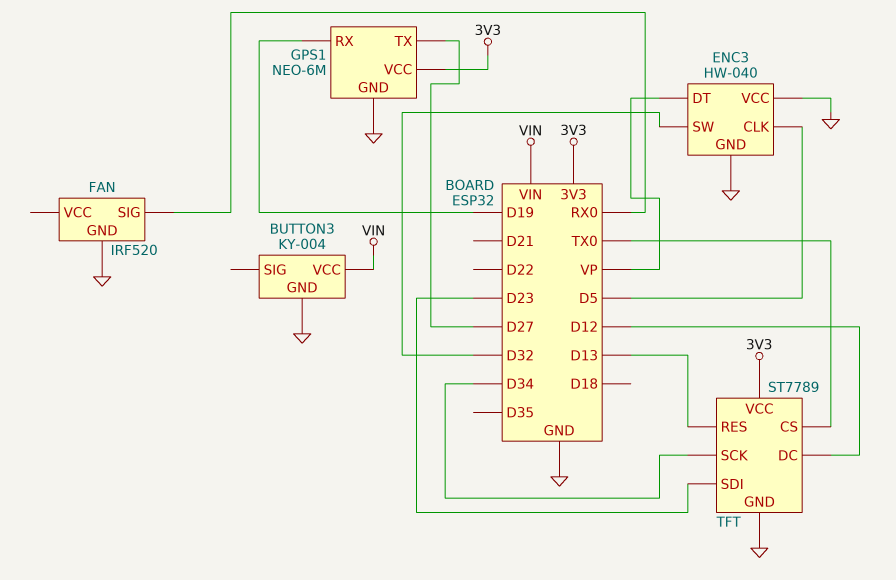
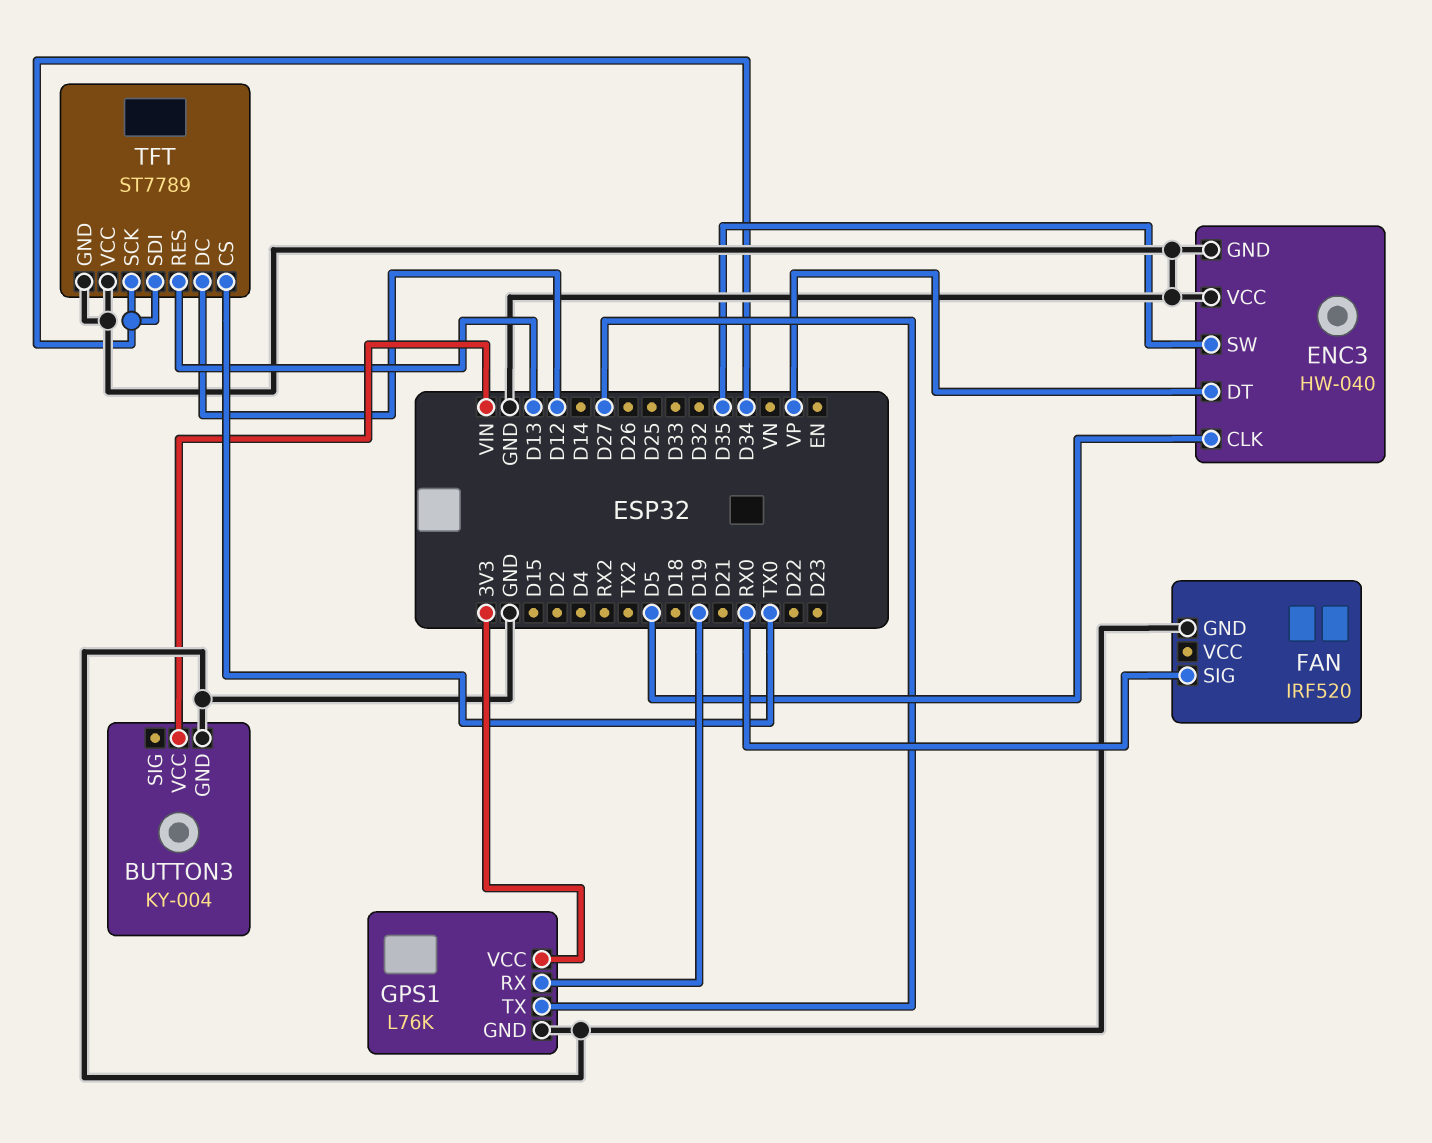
ENC3 pin SW: D32 -> D35
GPS1: NEO-6M -> L76K
TFT pin SDI: D23 -> D34
TFT pin VCC: 3V3 -> GND

